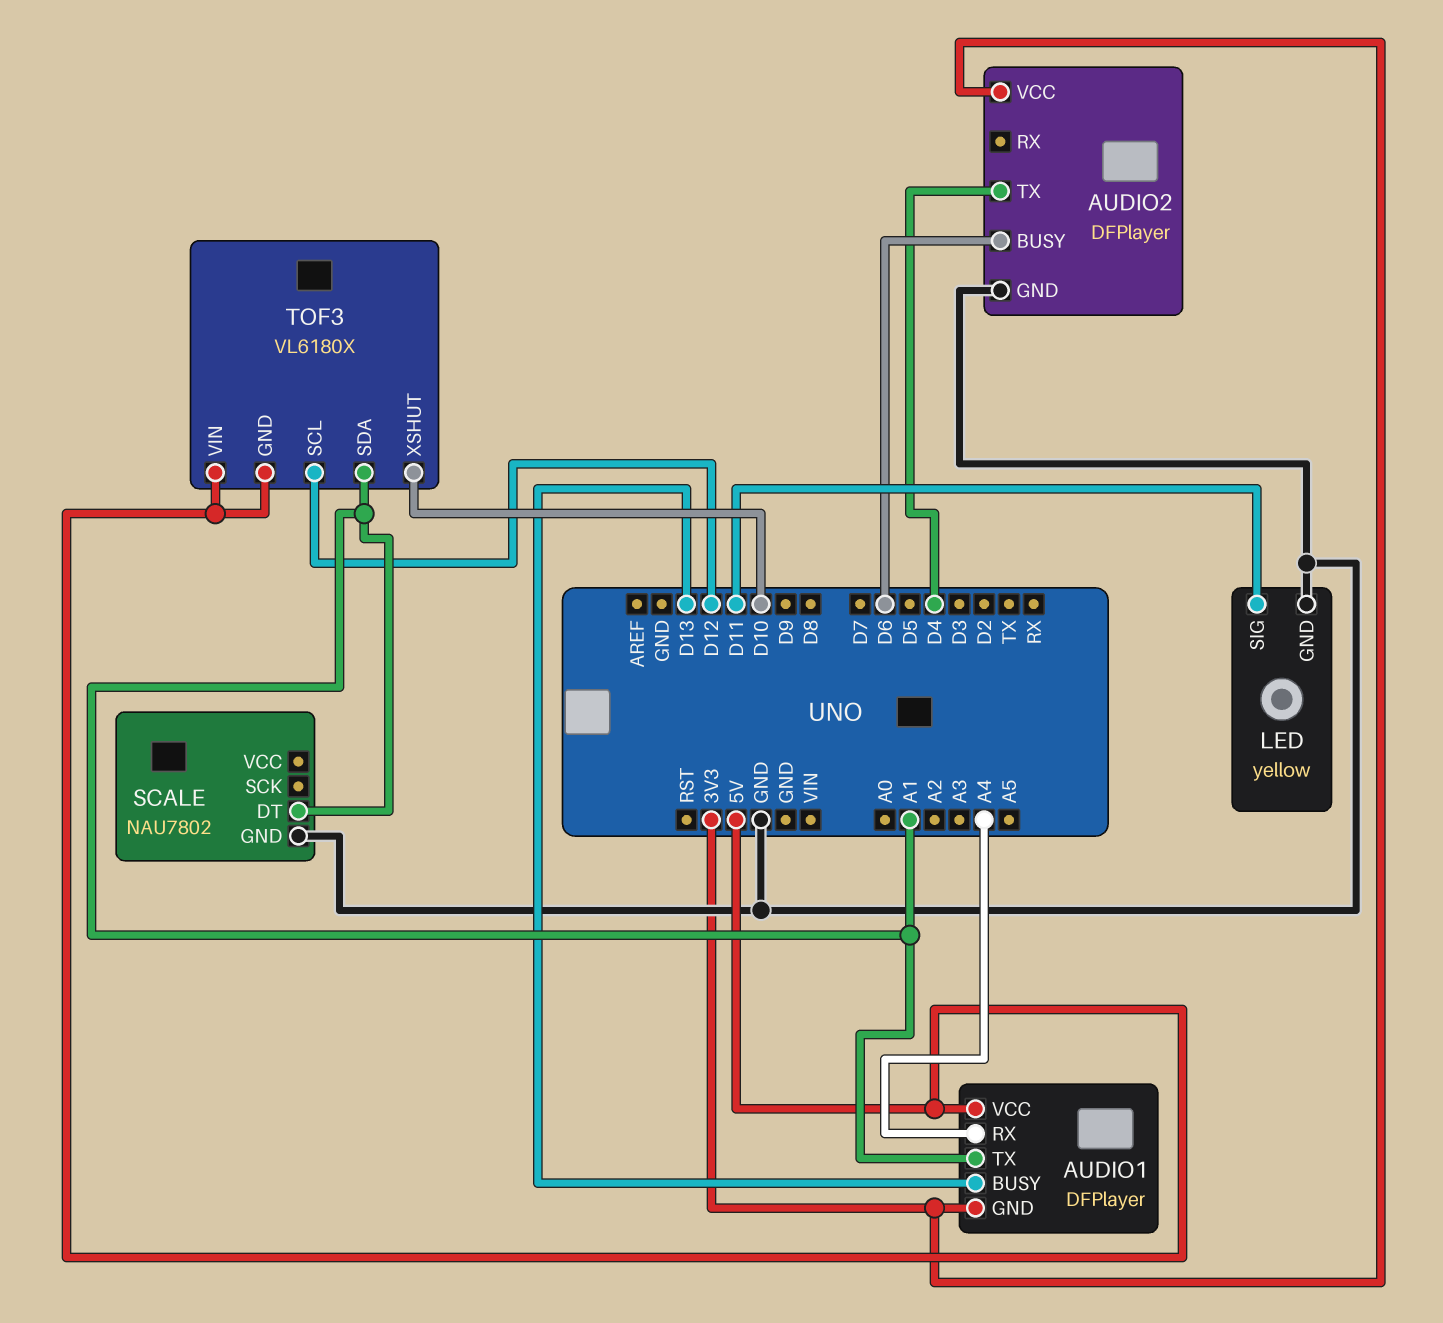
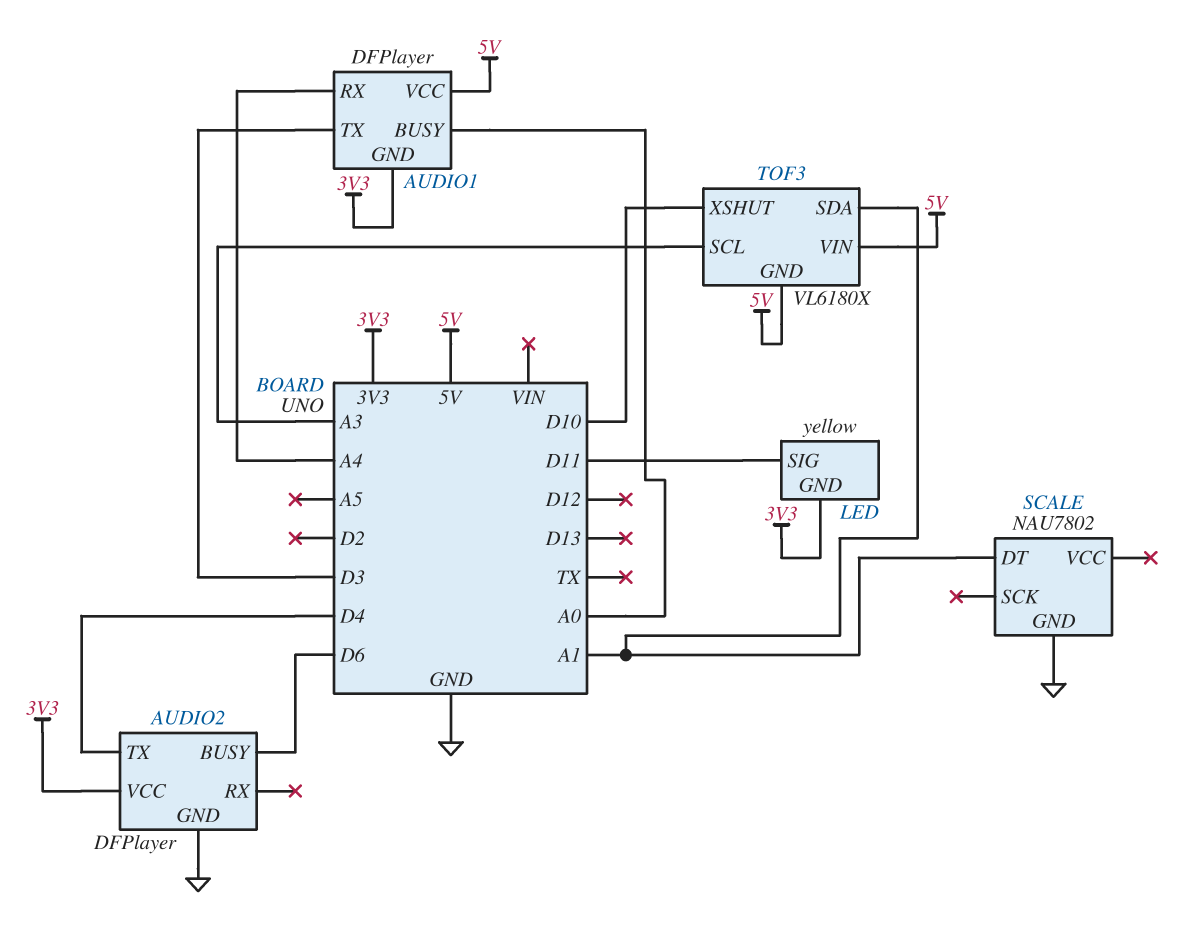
AUDIO1 pin BUSY: D13 -> A0
AUDIO1 pin TX: A1 -> D3
LED pin GND: GND -> 3V3
TOF3 pin SCL: D12 -> A3

